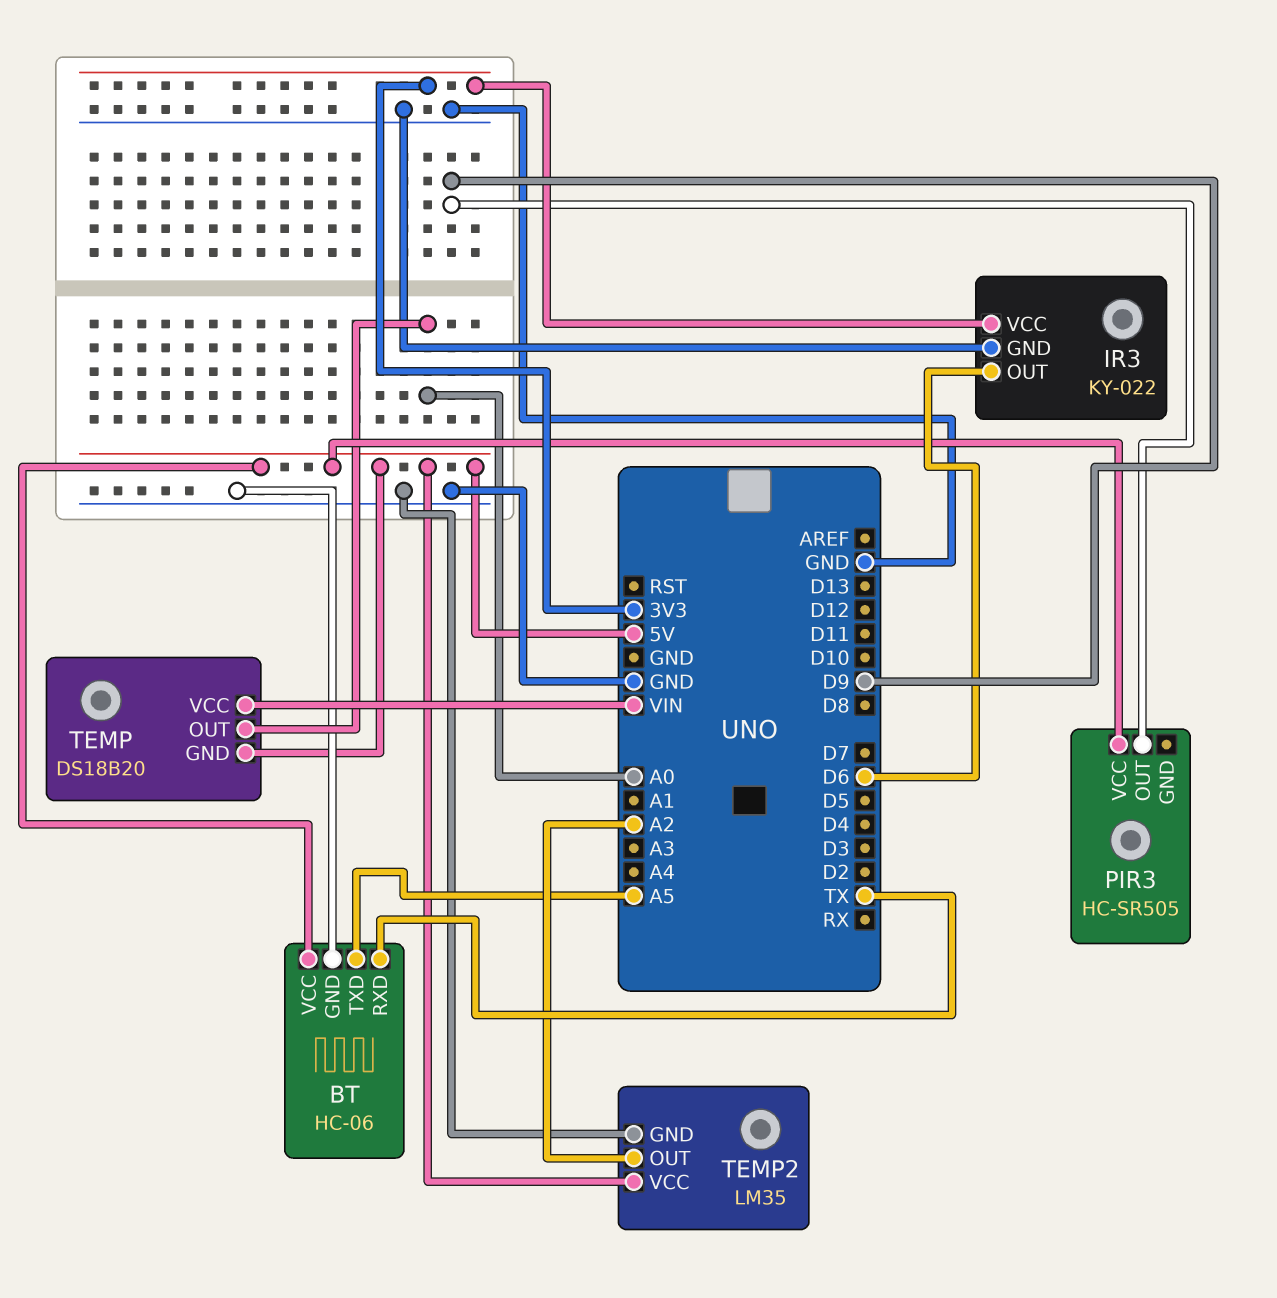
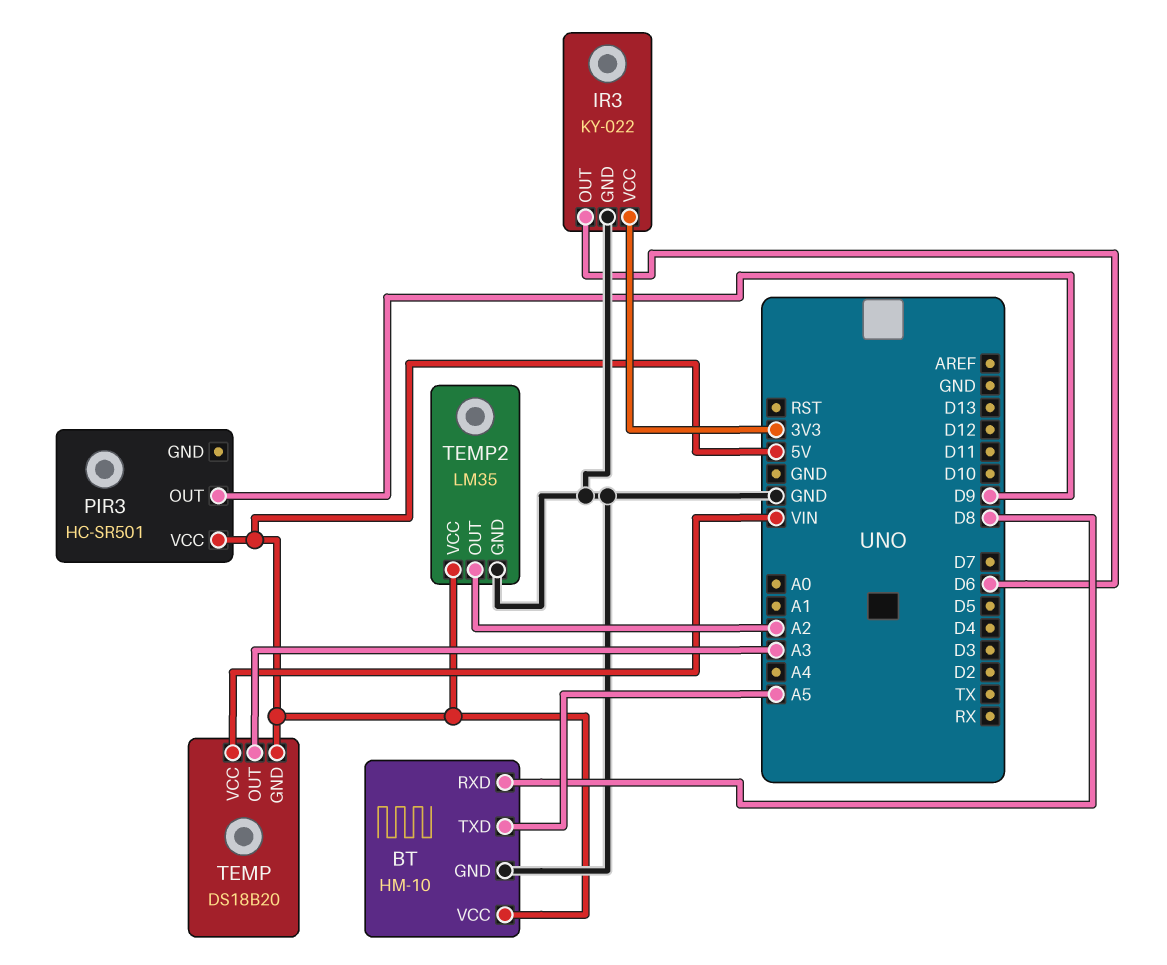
BT: HC-06 -> HM-10
BT pin RXD: TX -> D8
PIR3: HC-SR505 -> HC-SR501
TEMP pin OUT: A0 -> A3

